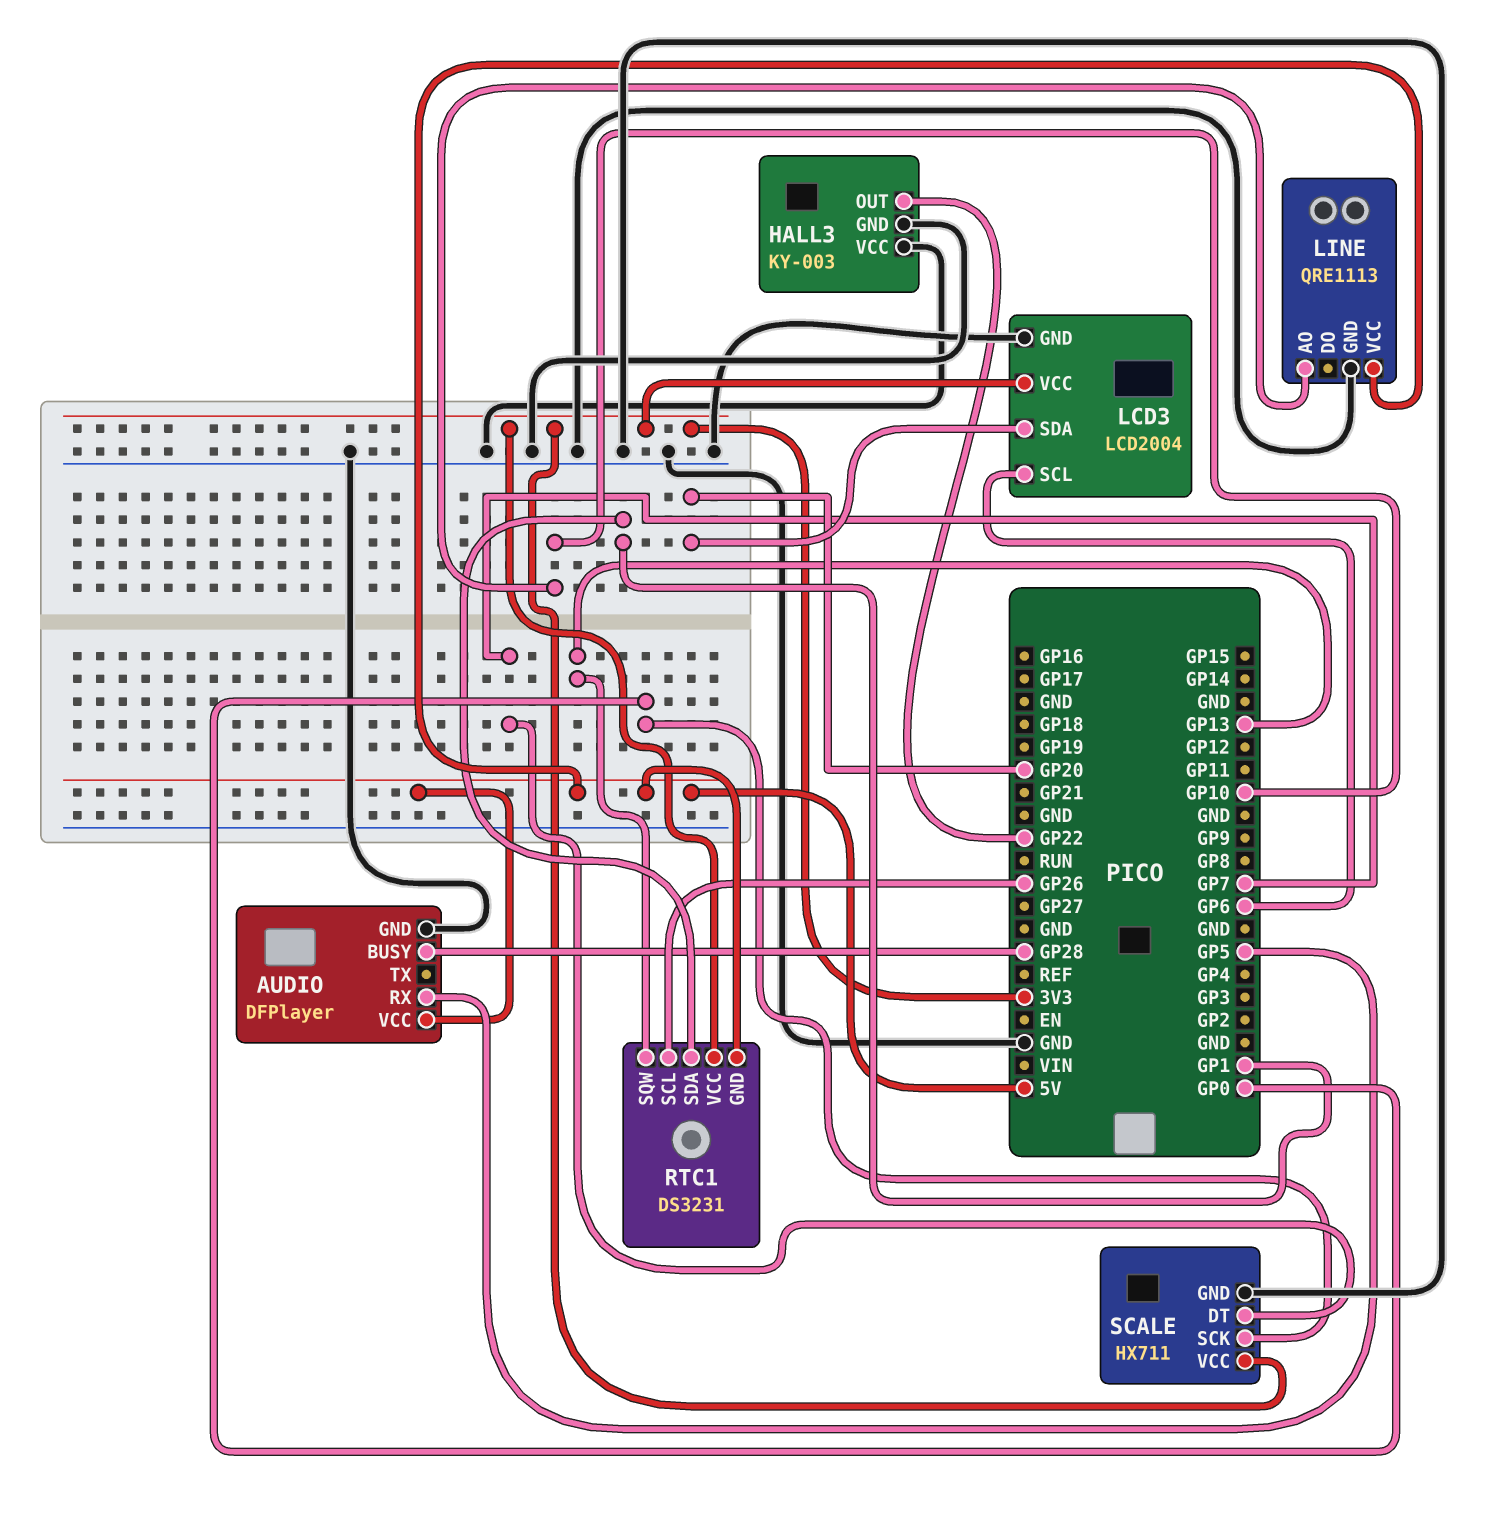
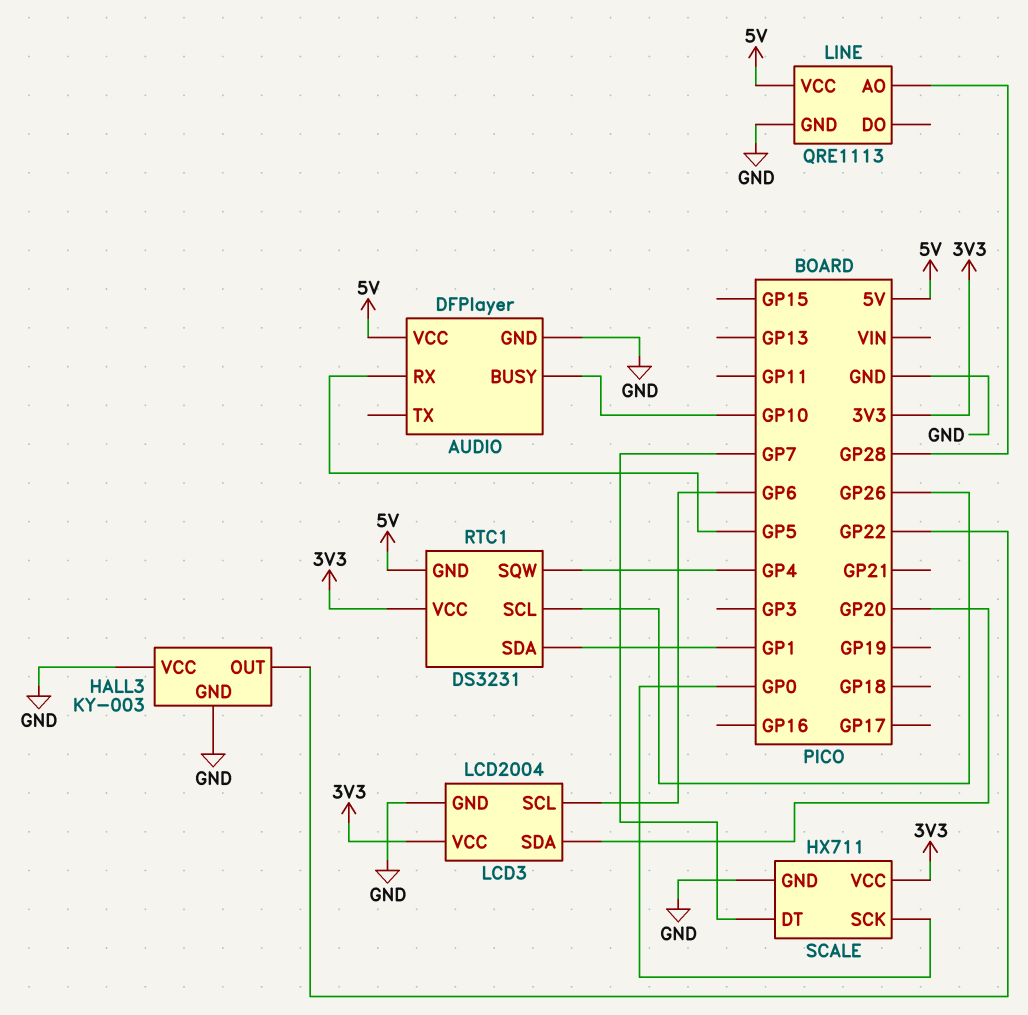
AUDIO pin BUSY: GP28 -> GP10
LINE pin AO: GP10 -> GP28
RTC1 pin SQW: GP13 -> GP4

